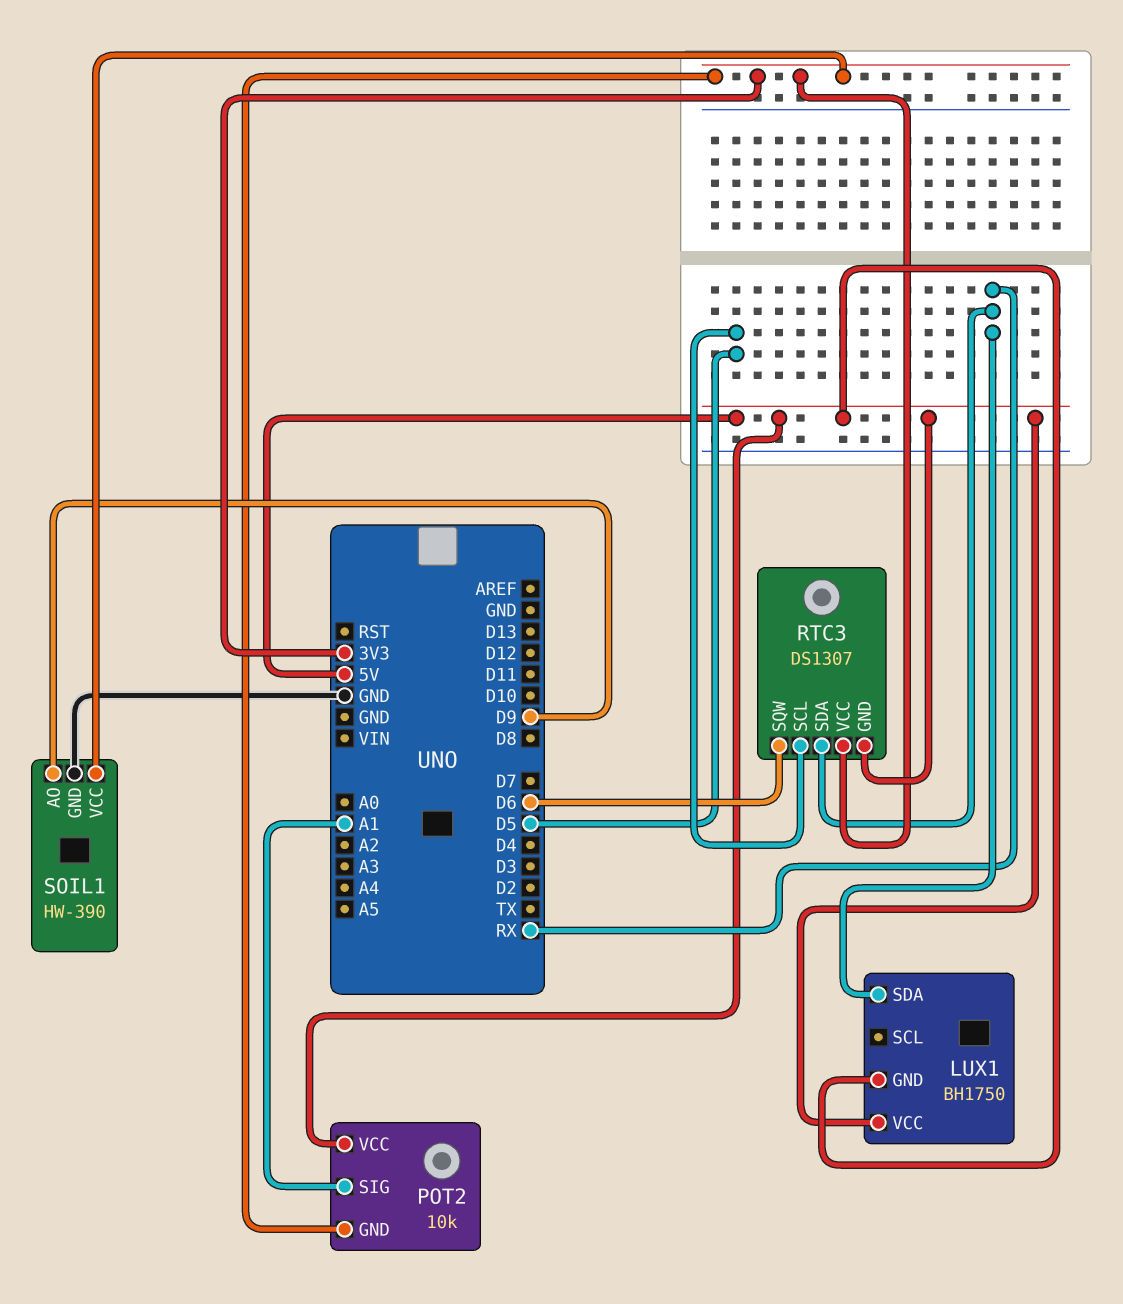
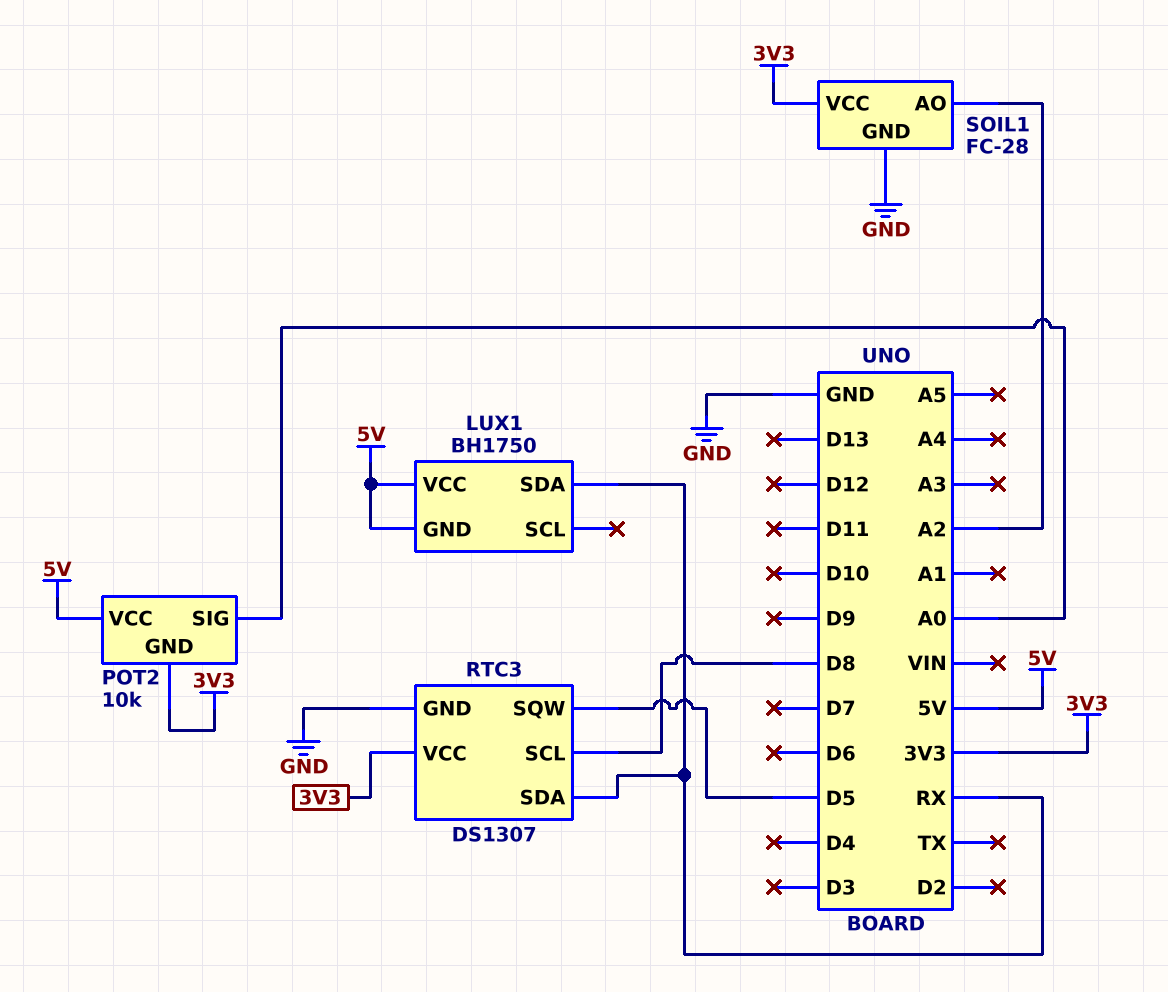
POT2 pin SIG: A1 -> A0
RTC3 pin GND: 5V -> GND
RTC3 pin SCL: D5 -> D8
RTC3 pin SQW: D6 -> D5
SOIL1: HW-390 -> FC-28
SOIL1 pin AO: D9 -> A2

